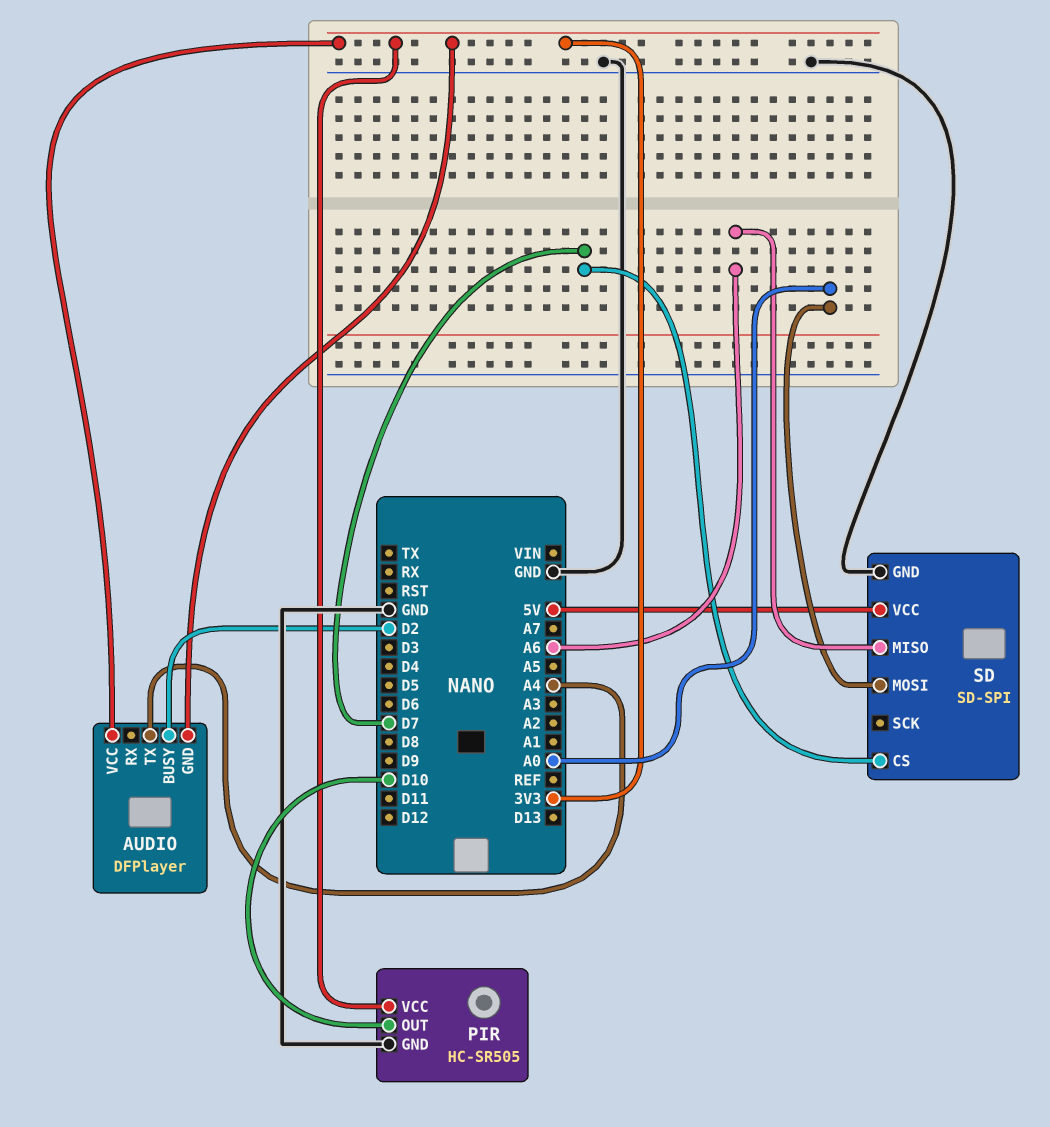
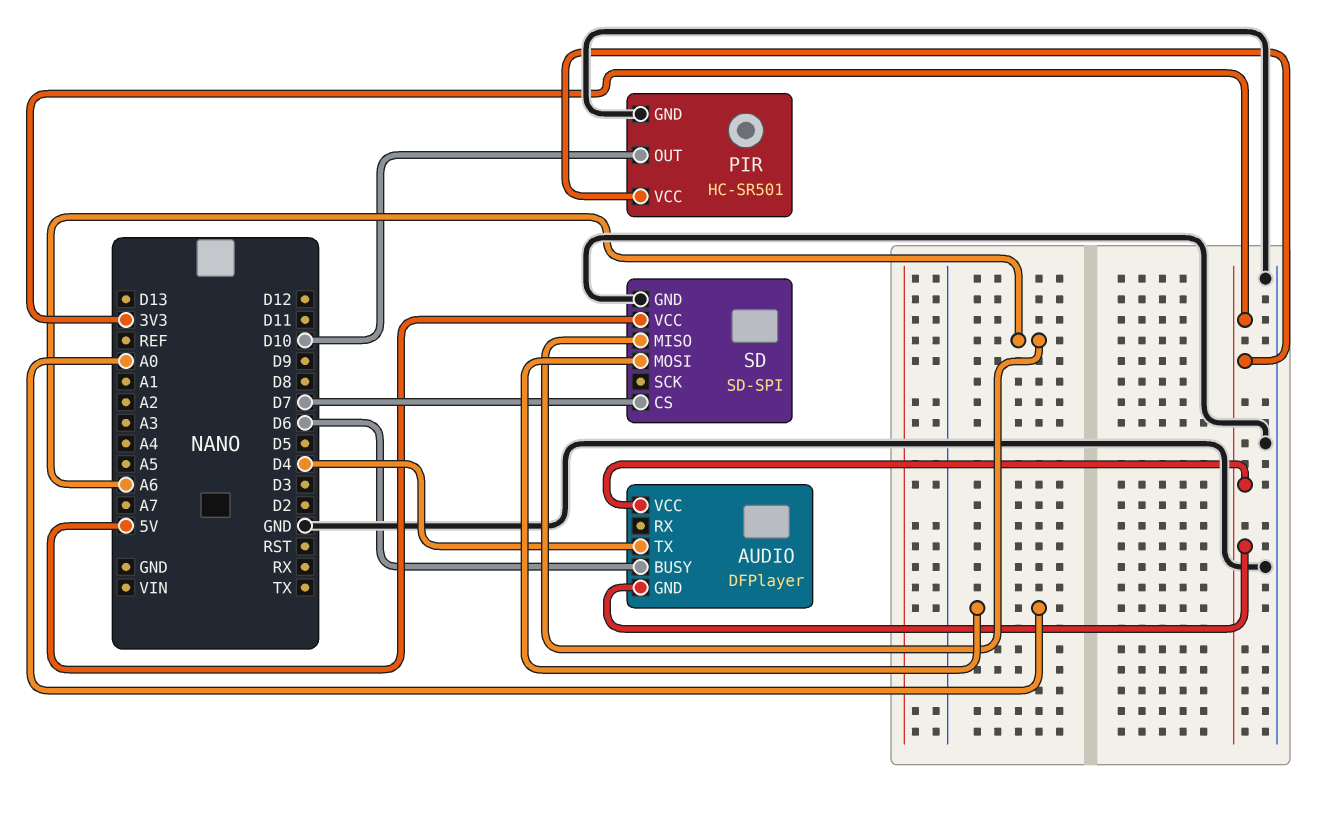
AUDIO pin BUSY: D2 -> D6
AUDIO pin TX: A4 -> D4
PIR: HC-SR505 -> HC-SR501

